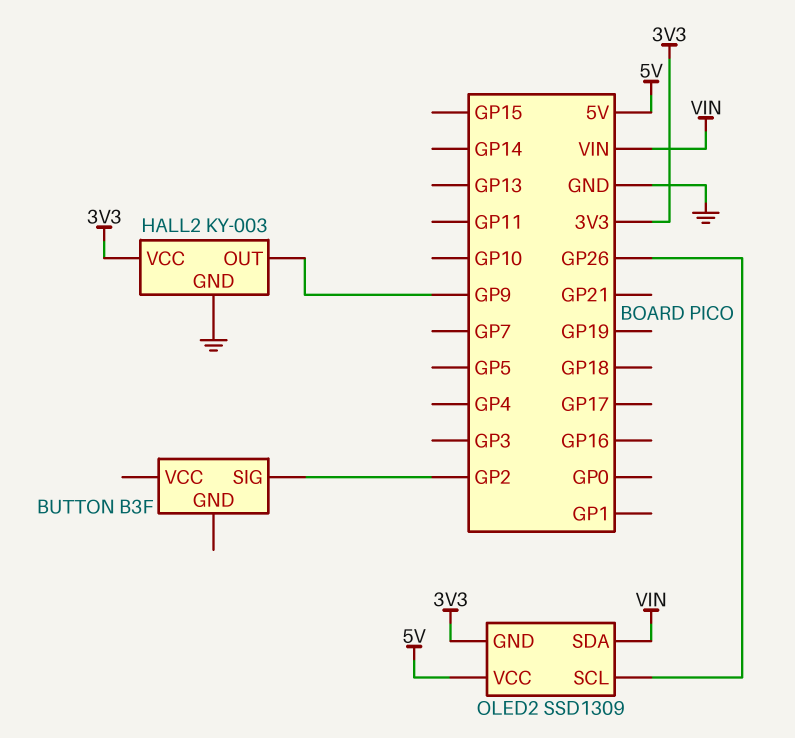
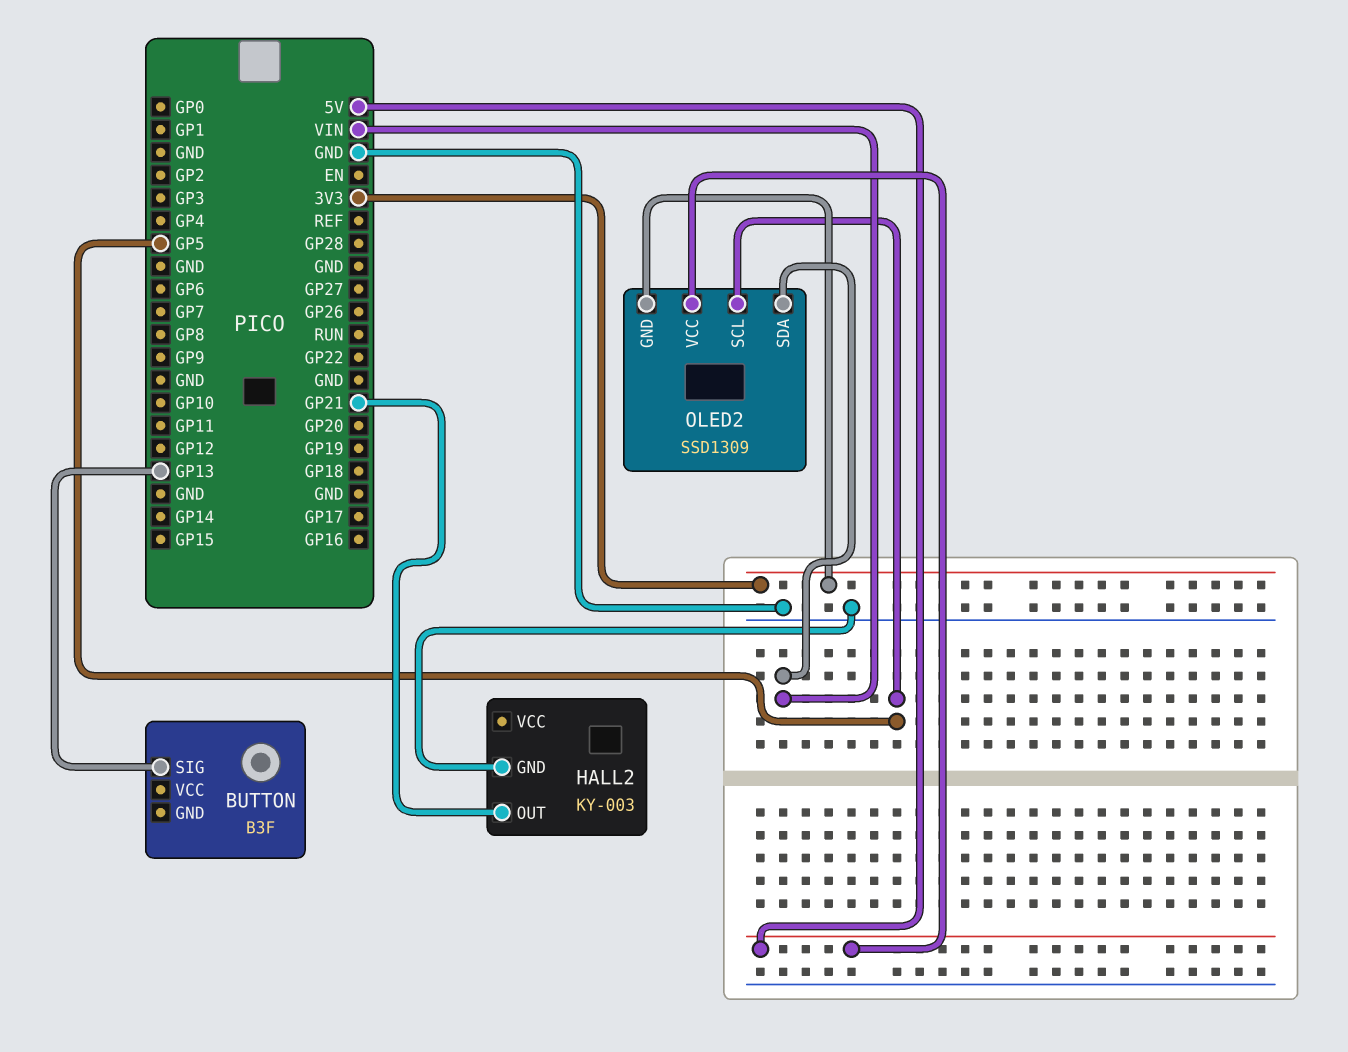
BUTTON pin SIG: GP2 -> GP13
HALL2 pin OUT: GP9 -> GP21
HALL2 pin VCC: 3V3 -> none
OLED2 pin SCL: GP26 -> GP5

